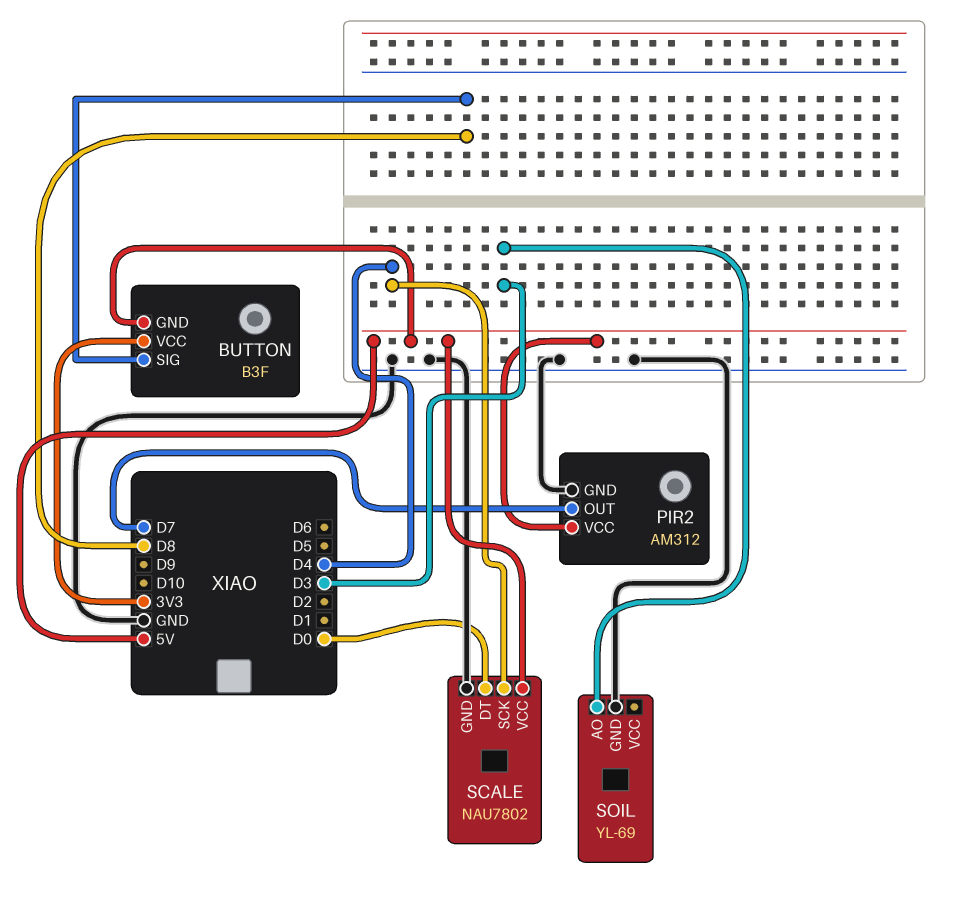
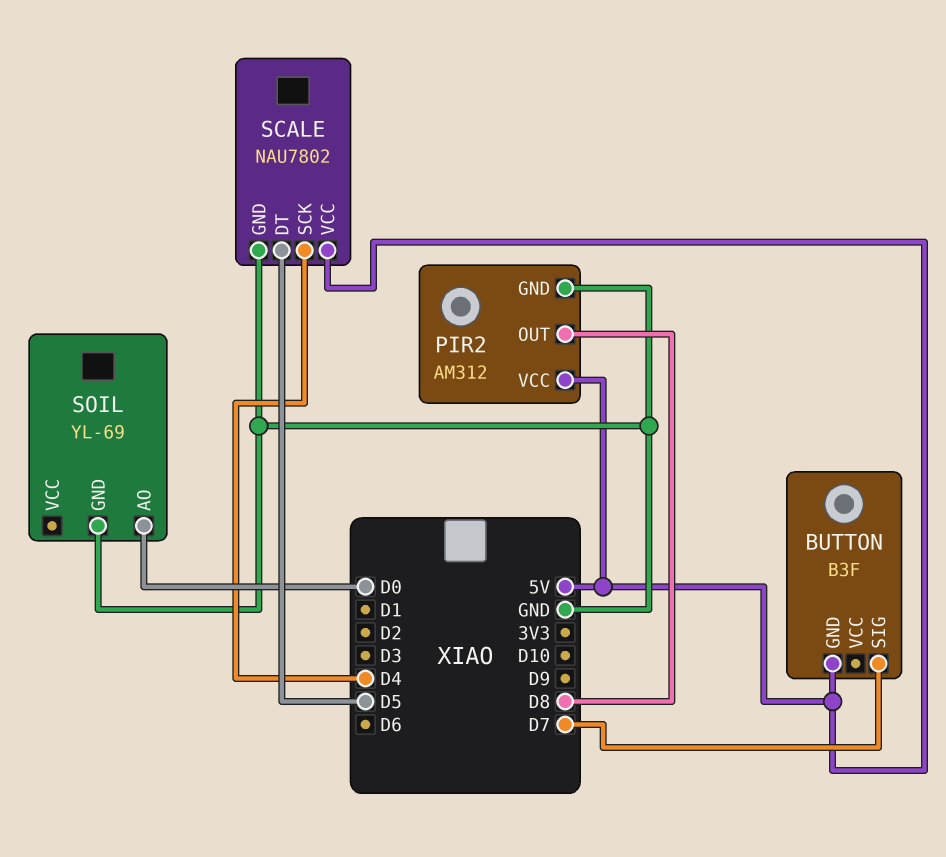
BUTTON pin SIG: D8 -> D7
BUTTON pin VCC: 3V3 -> none
PIR2 pin OUT: D7 -> D8
SCALE pin DT: D0 -> D5
SOIL pin AO: D3 -> D0

